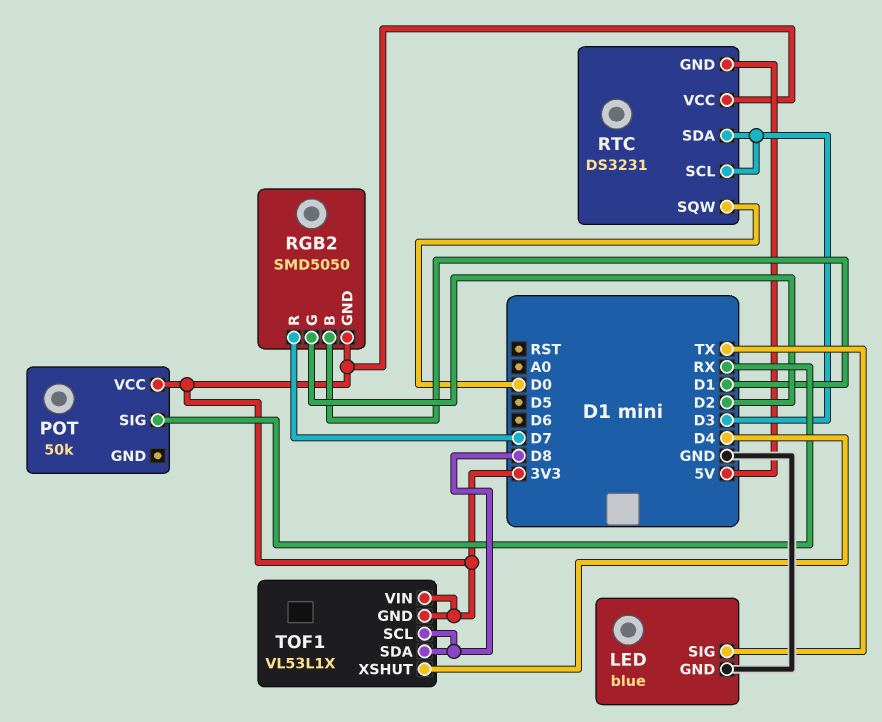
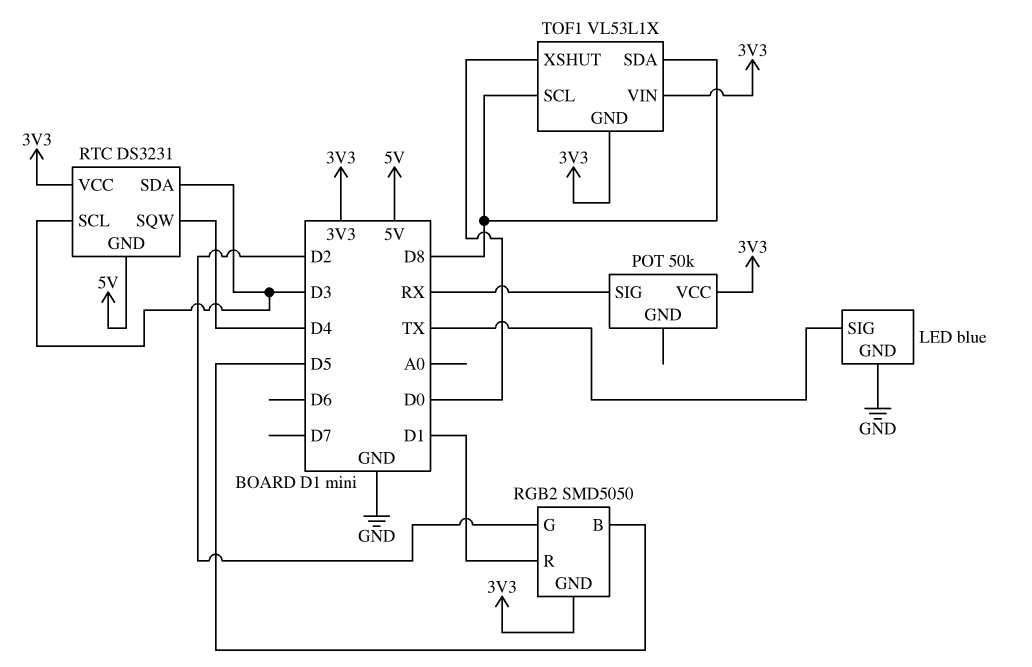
RGB2 pin B: D1 -> D5
RGB2 pin R: D7 -> D1
RTC pin SQW: D0 -> D4
TOF1 pin XSHUT: D4 -> D0

